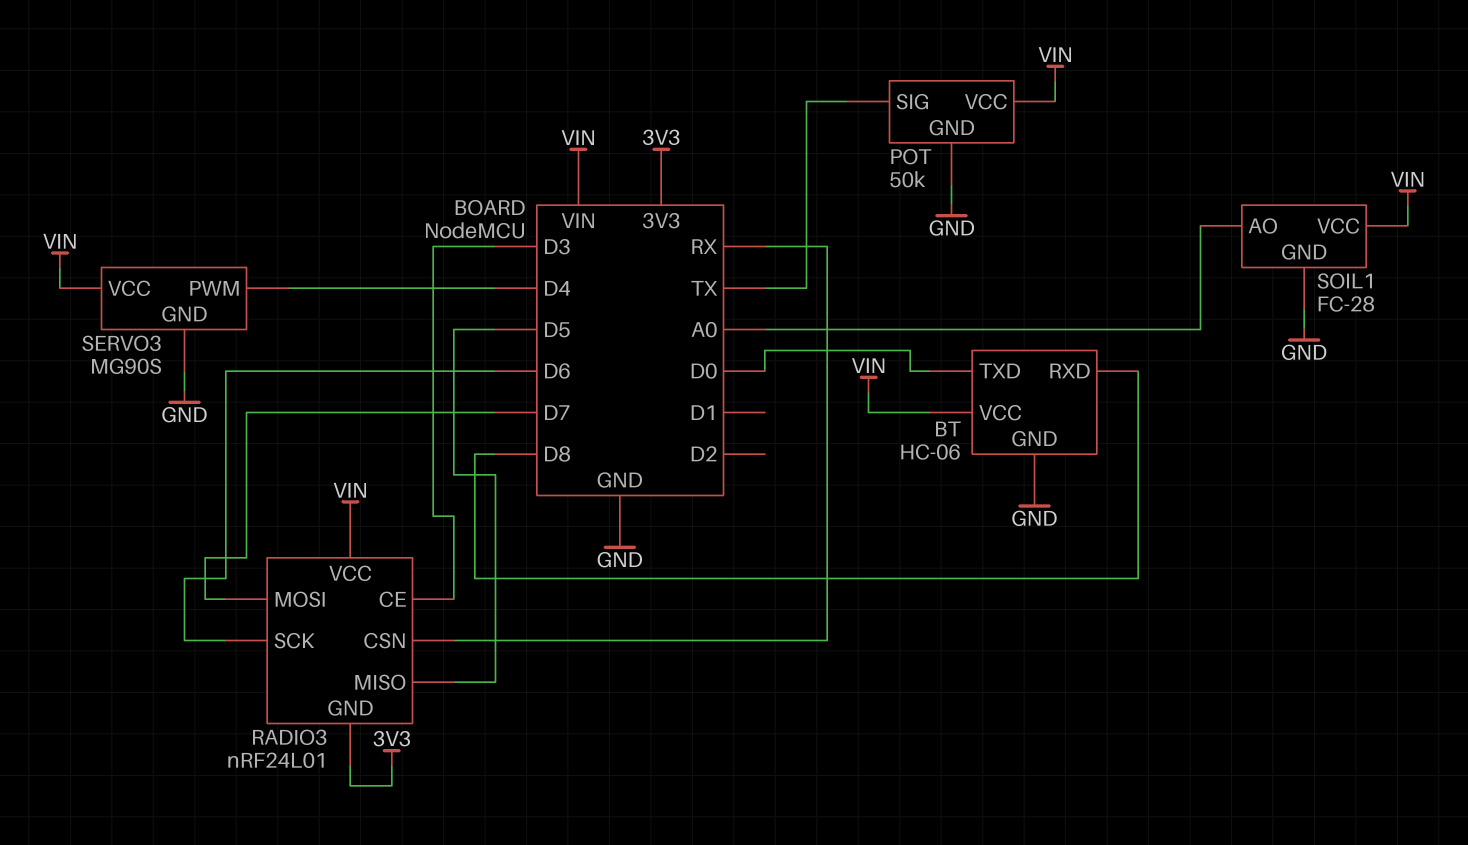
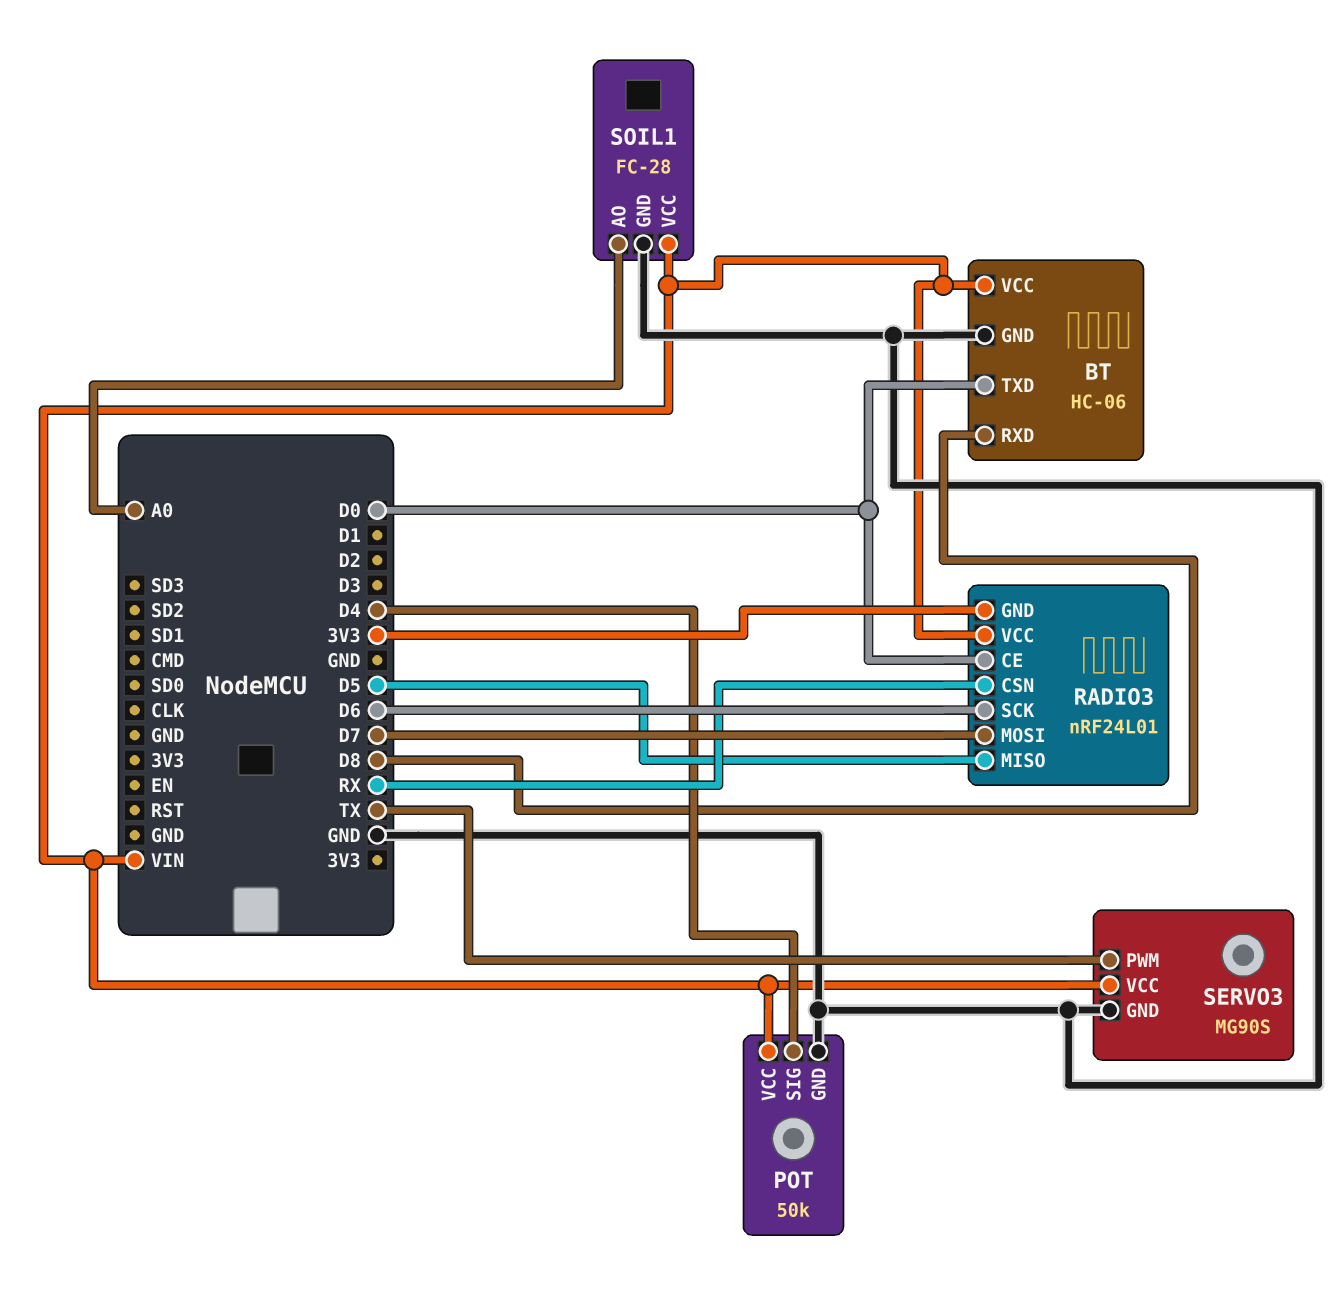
POT pin SIG: TX -> D4
RADIO3 pin CE: D3 -> D0
SERVO3 pin PWM: D4 -> TX

